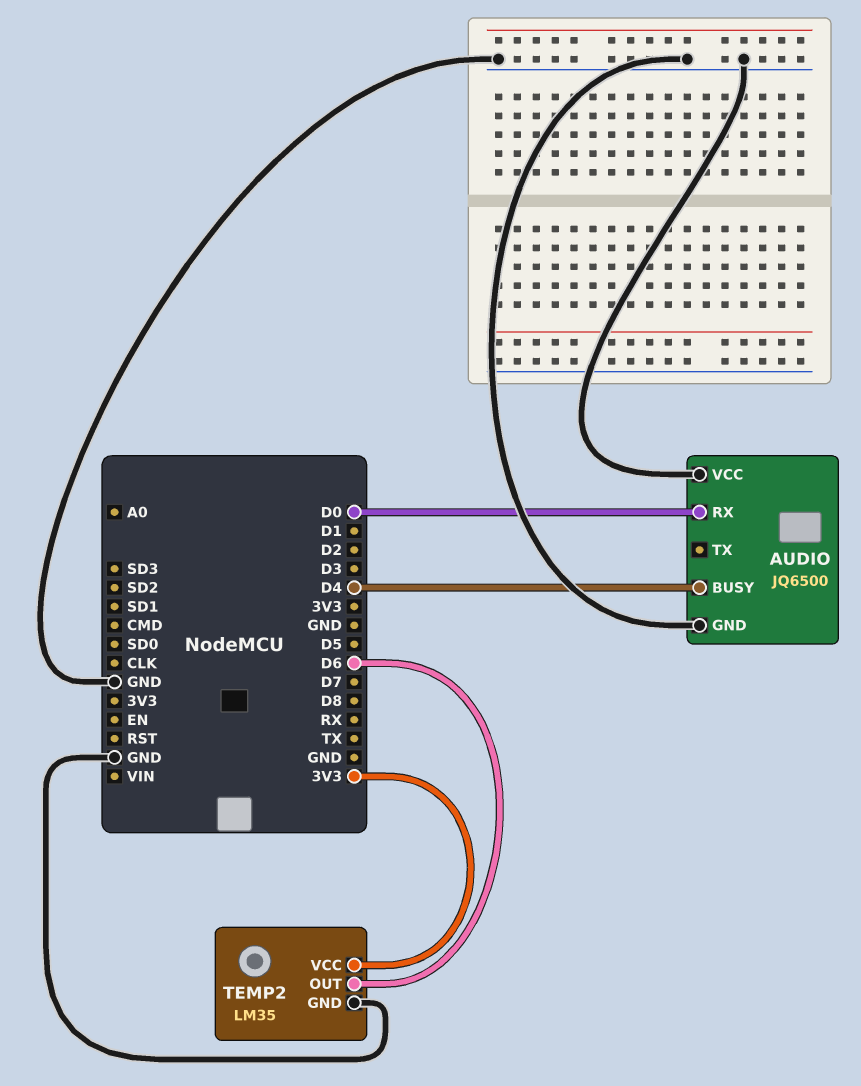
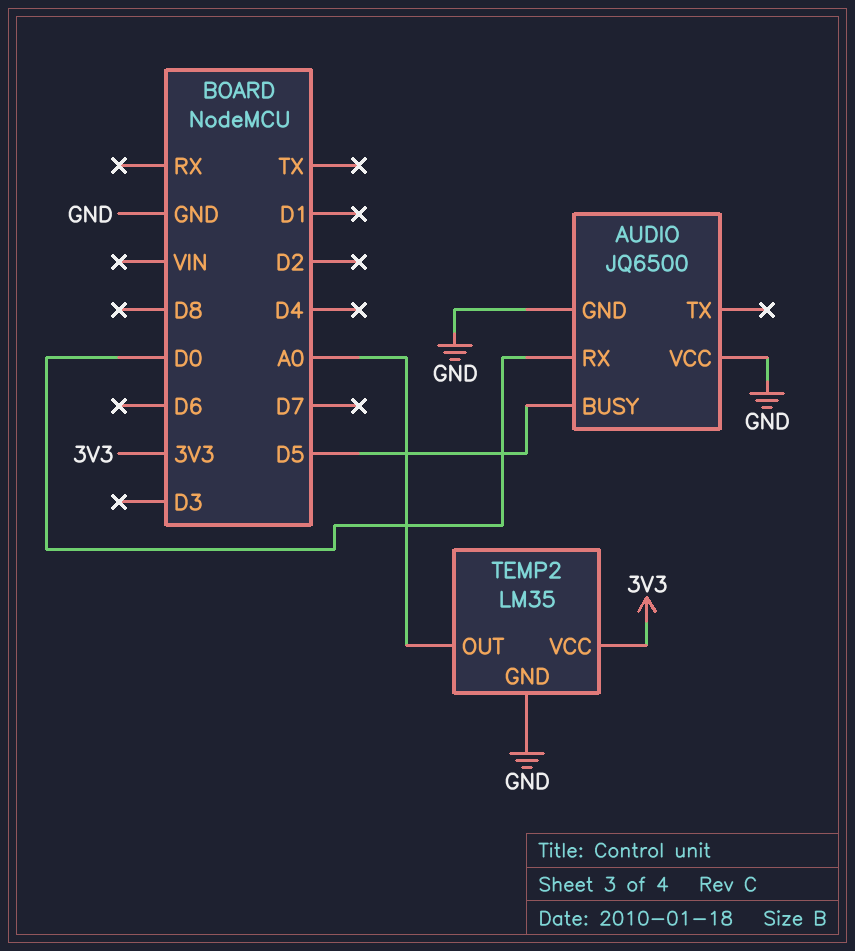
AUDIO pin BUSY: D4 -> D5
TEMP2 pin OUT: D6 -> A0

